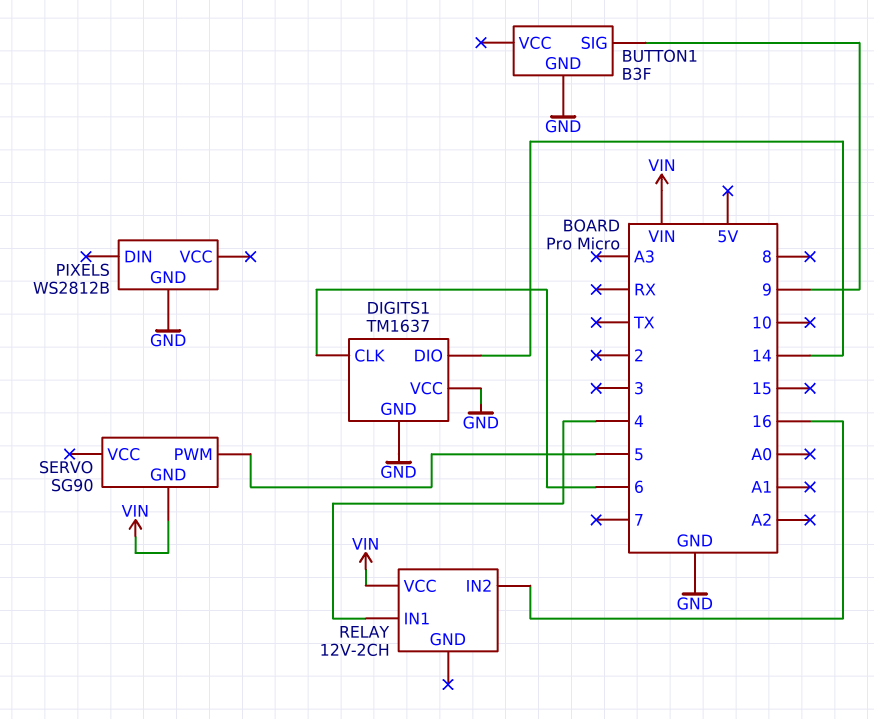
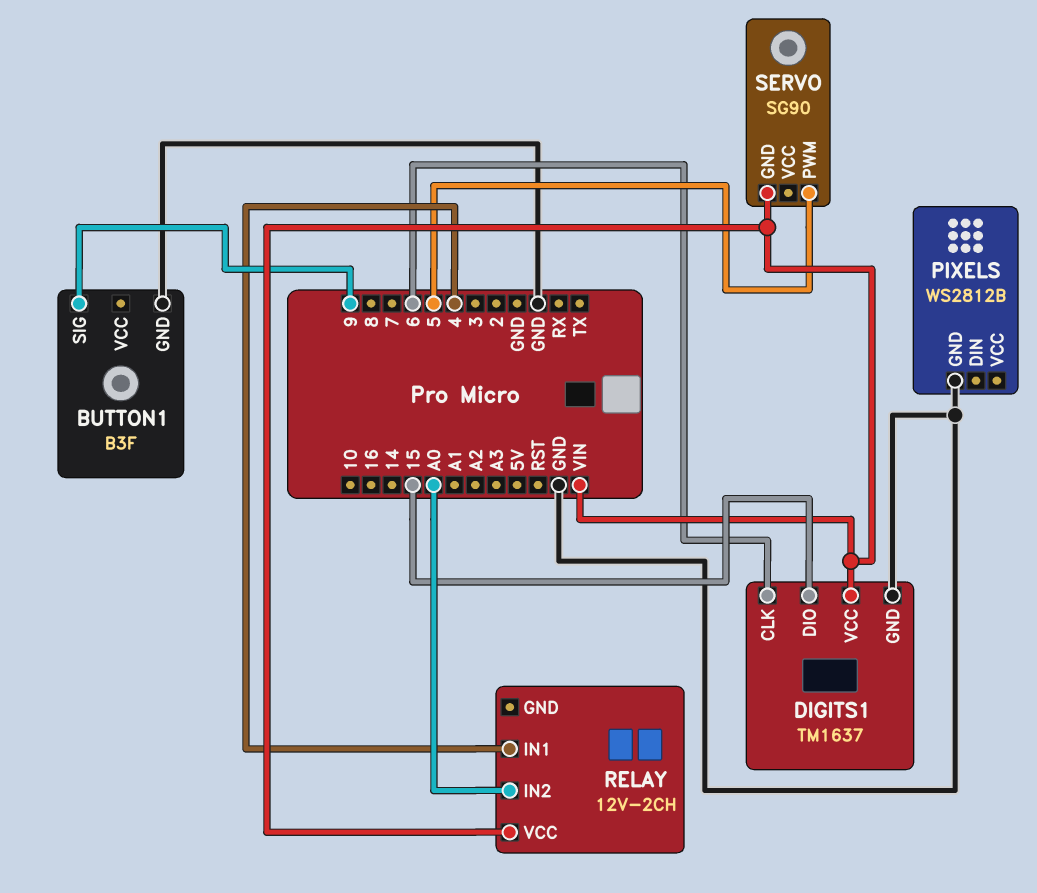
DIGITS1 pin DIO: 14 -> 15
DIGITS1 pin VCC: GND -> VIN
RELAY pin IN2: 16 -> A0

